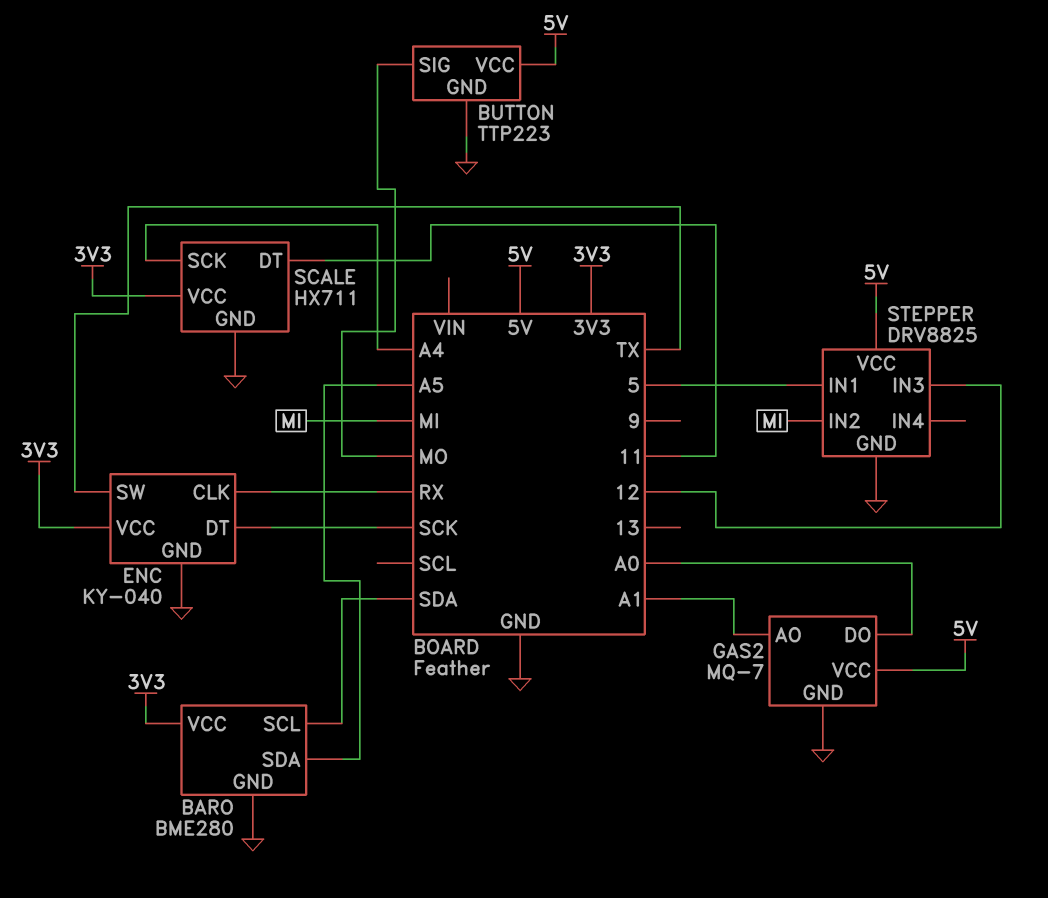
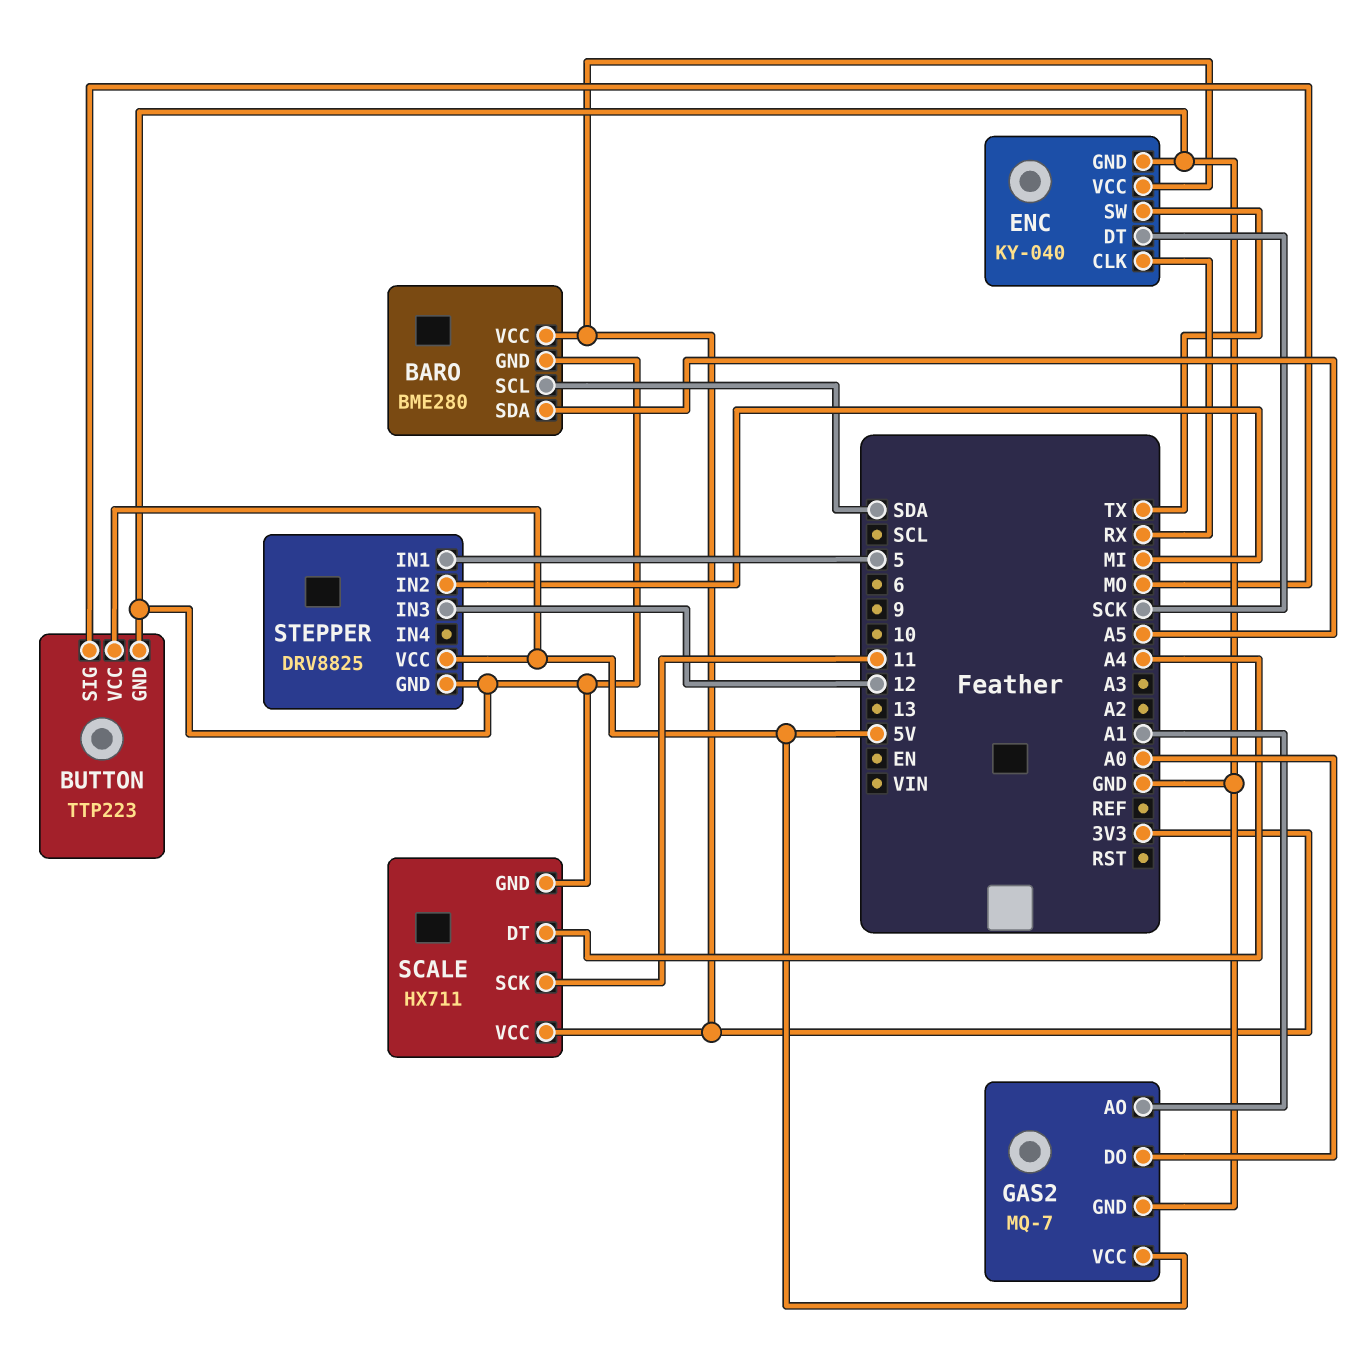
SCALE pin DT: 11 -> A4
SCALE pin SCK: A4 -> 11

